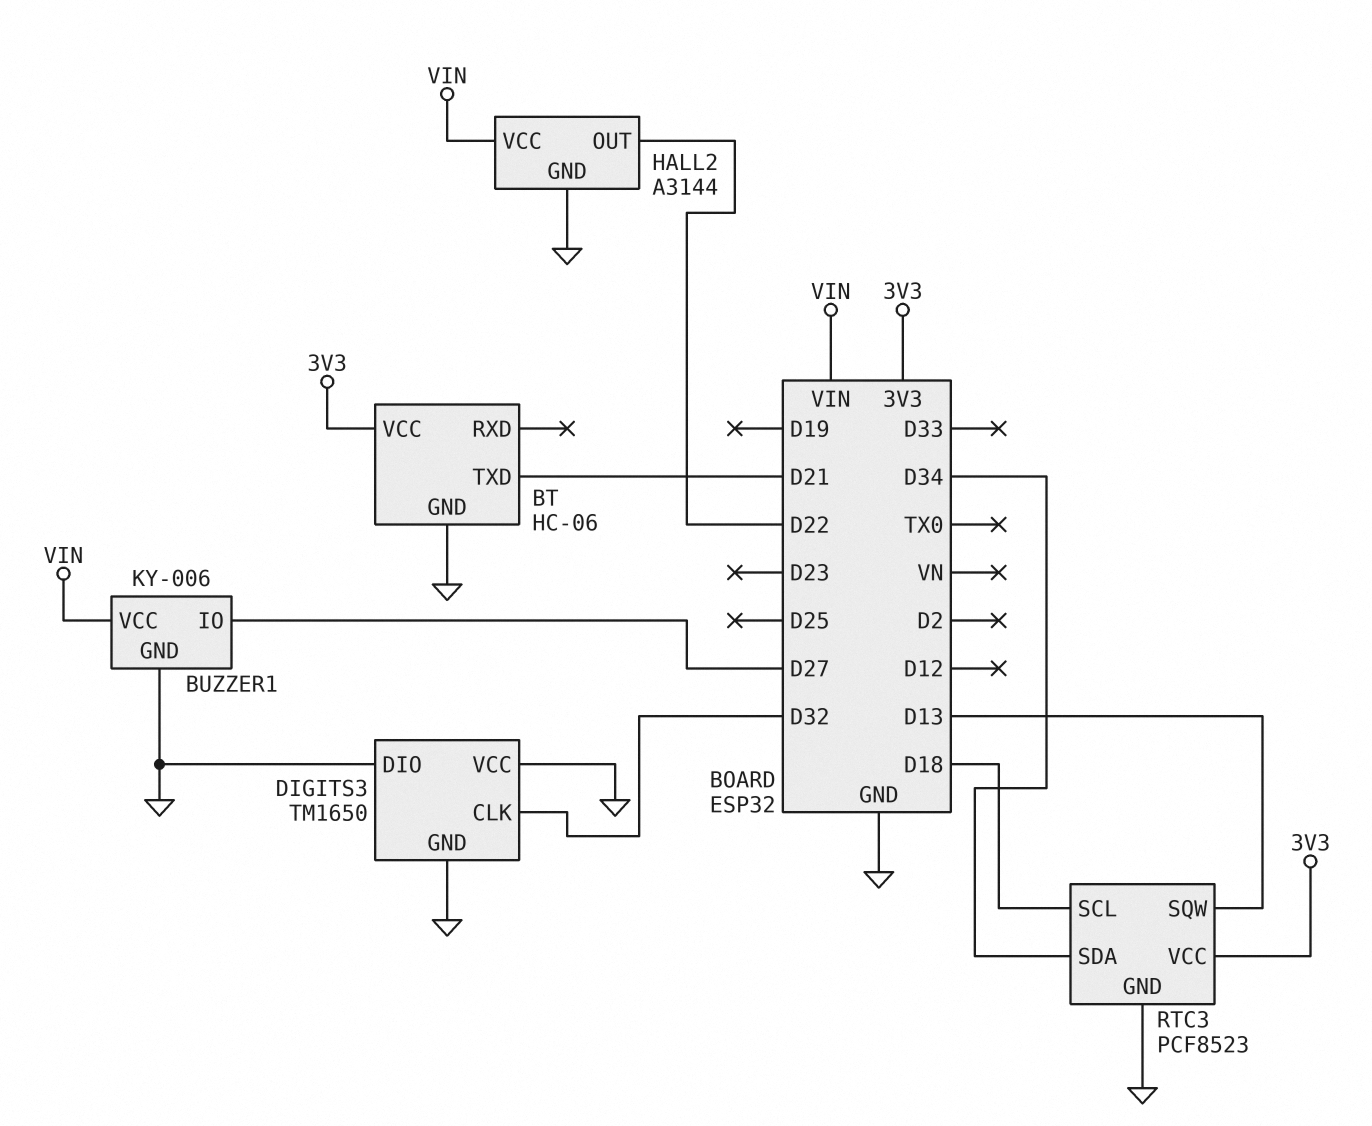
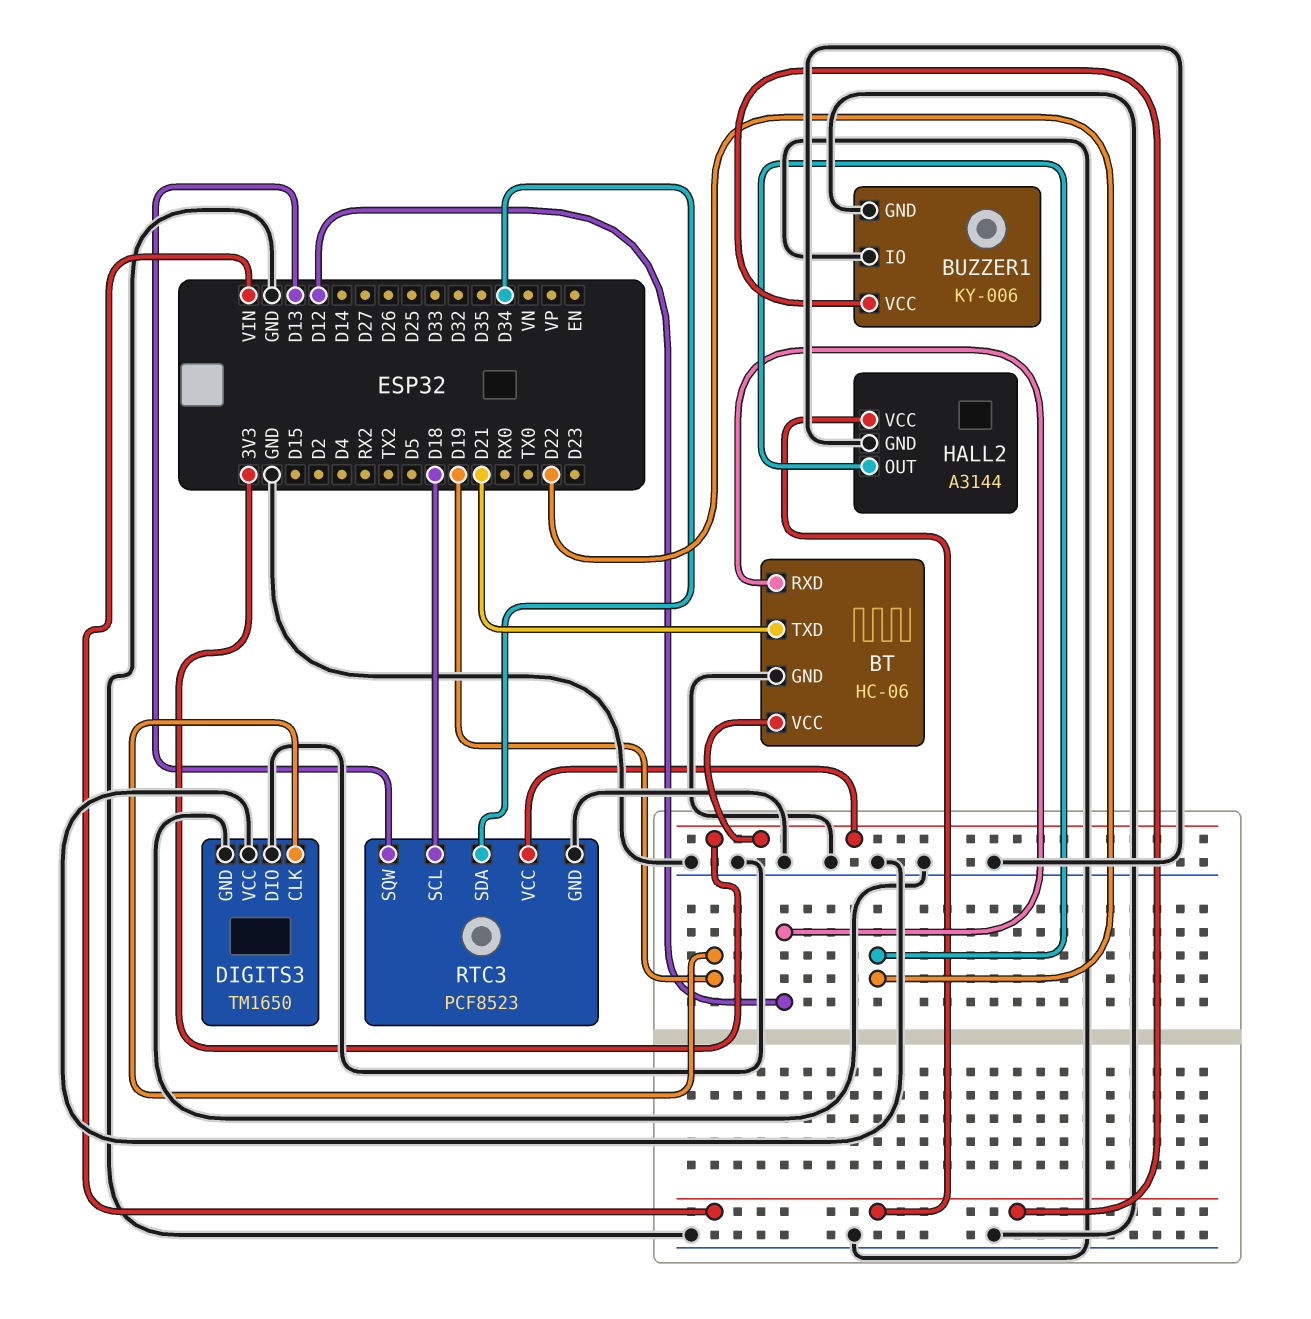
BT pin RXD: none -> D12
BUZZER1 pin IO: D27 -> GND
DIGITS3 pin CLK: D32 -> D19

